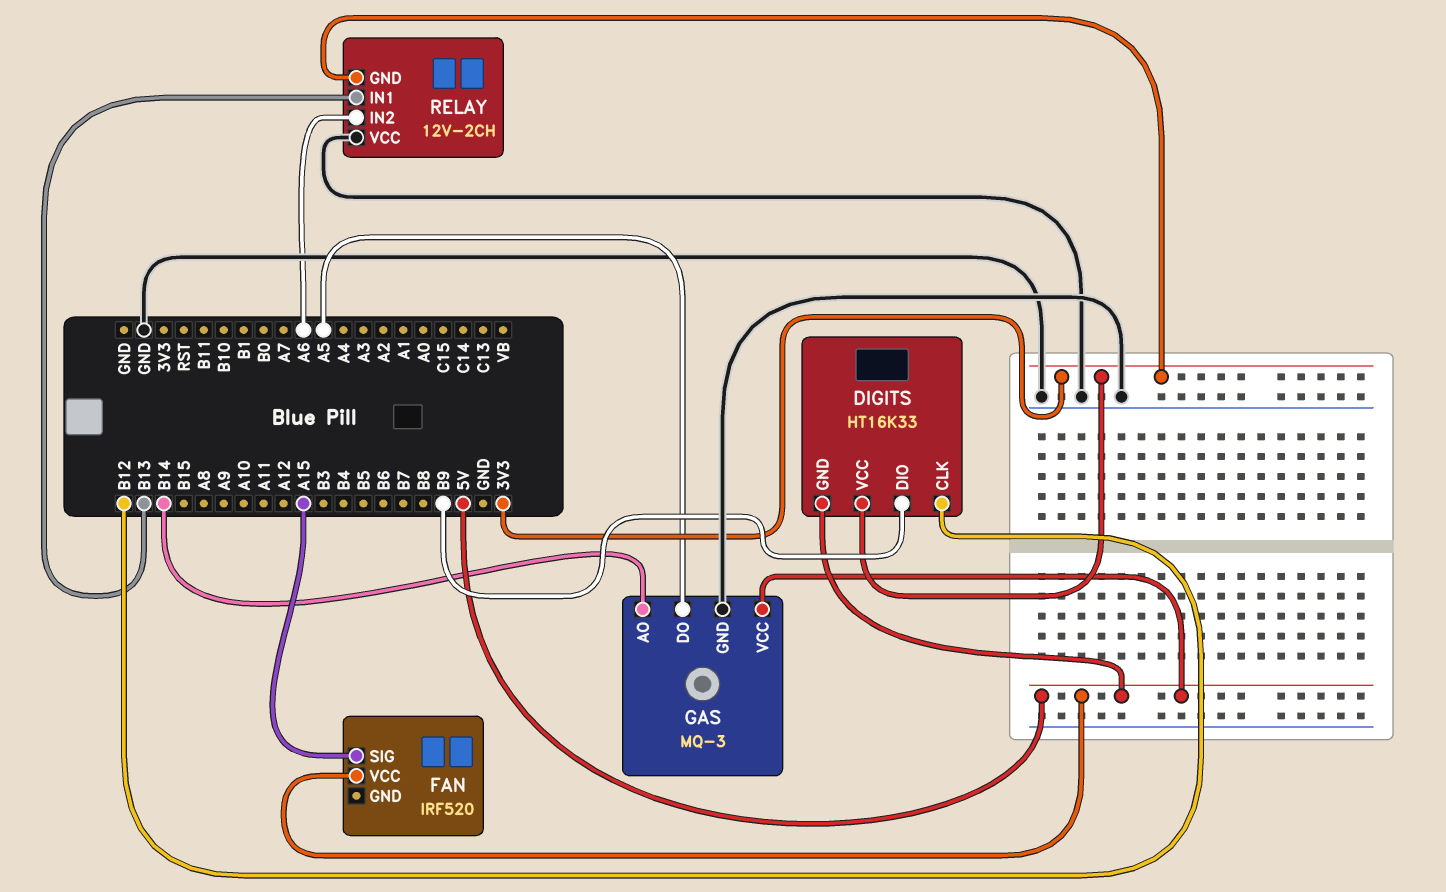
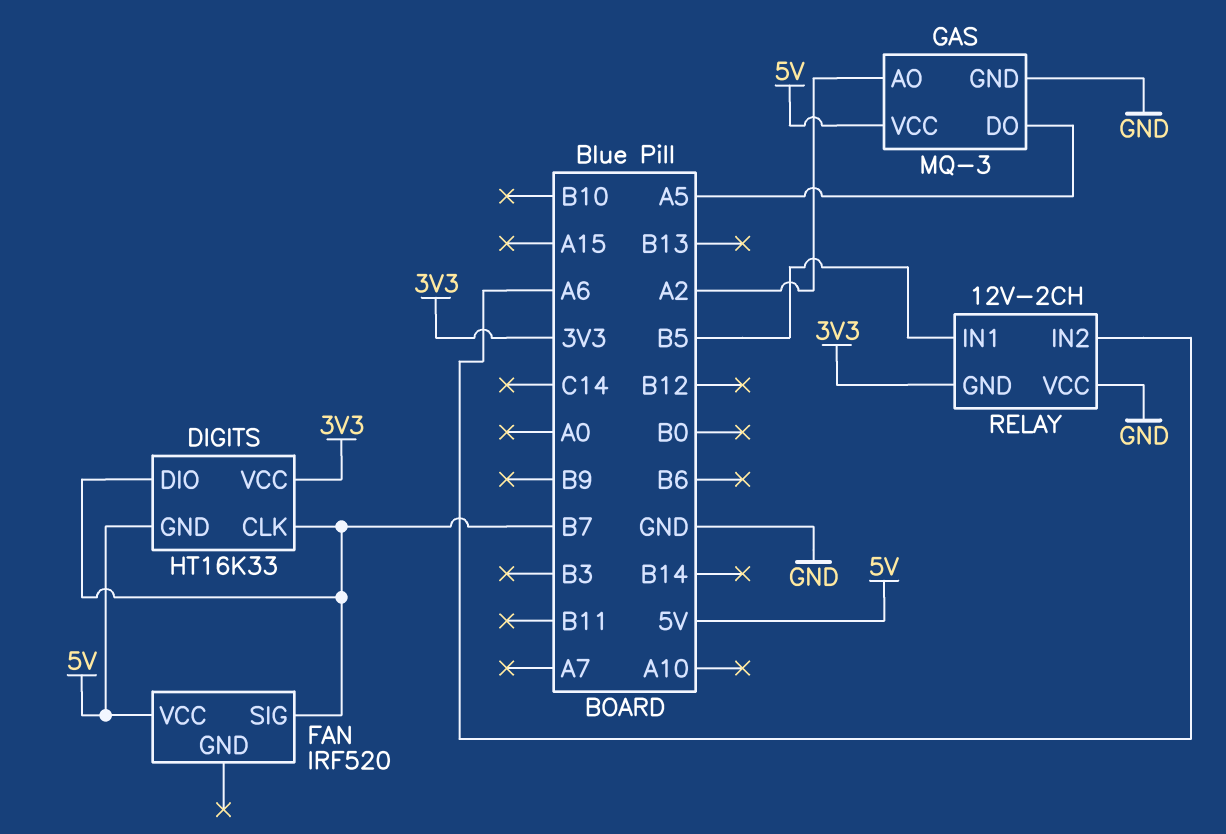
DIGITS pin CLK: B12 -> B7
DIGITS pin DIO: B9 -> B7
FAN pin SIG: A15 -> B7
GAS pin AO: B14 -> A2
RELAY pin IN1: B13 -> B5

